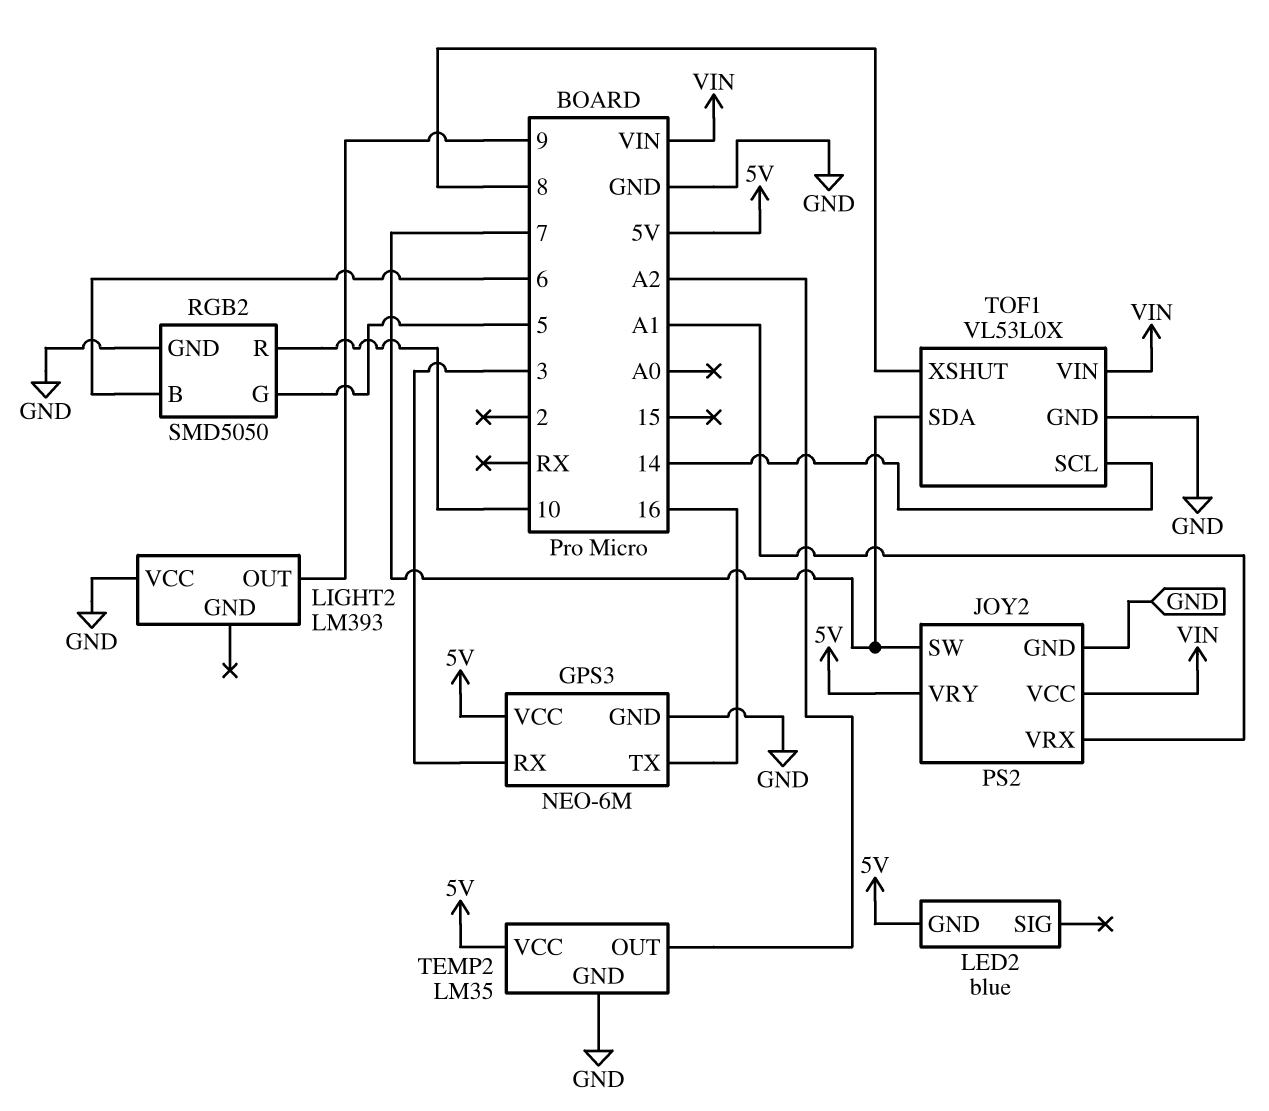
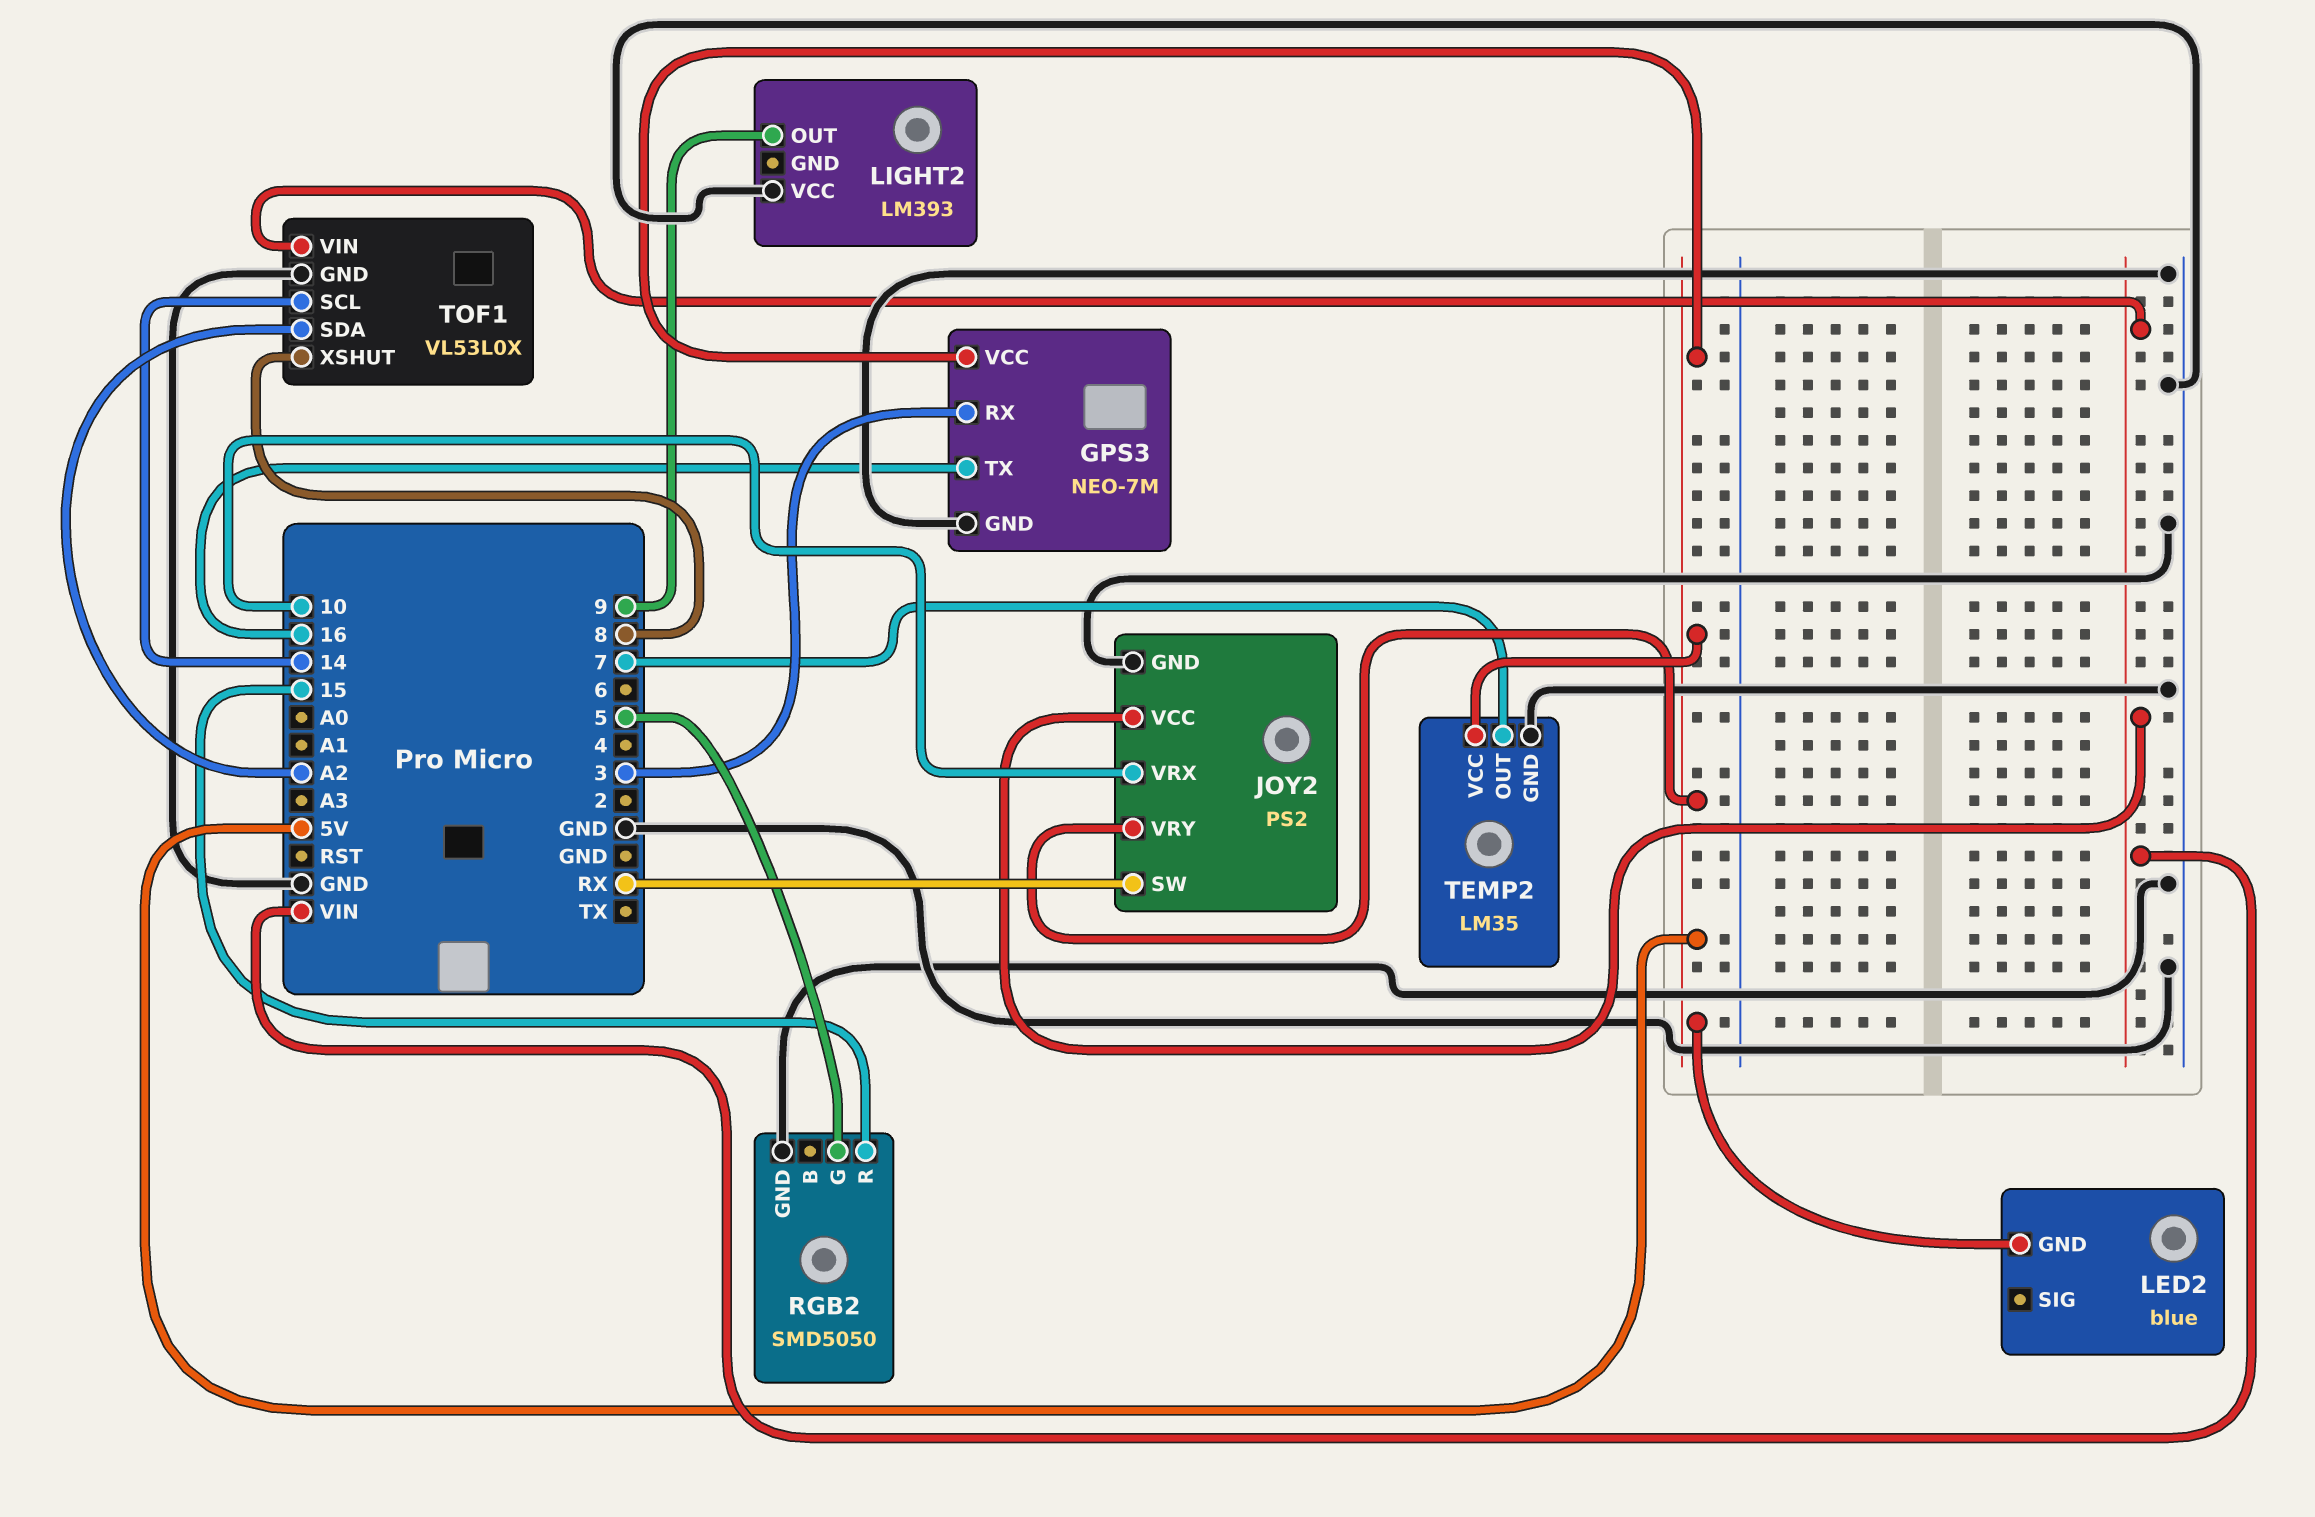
GPS3: NEO-6M -> NEO-7M
JOY2 pin SW: 7 -> RX
JOY2 pin VRX: A1 -> 10
RGB2 pin B: 6 -> none
RGB2 pin R: 10 -> 15
TEMP2 pin OUT: A2 -> 7
TOF1 pin SDA: 7 -> A2

